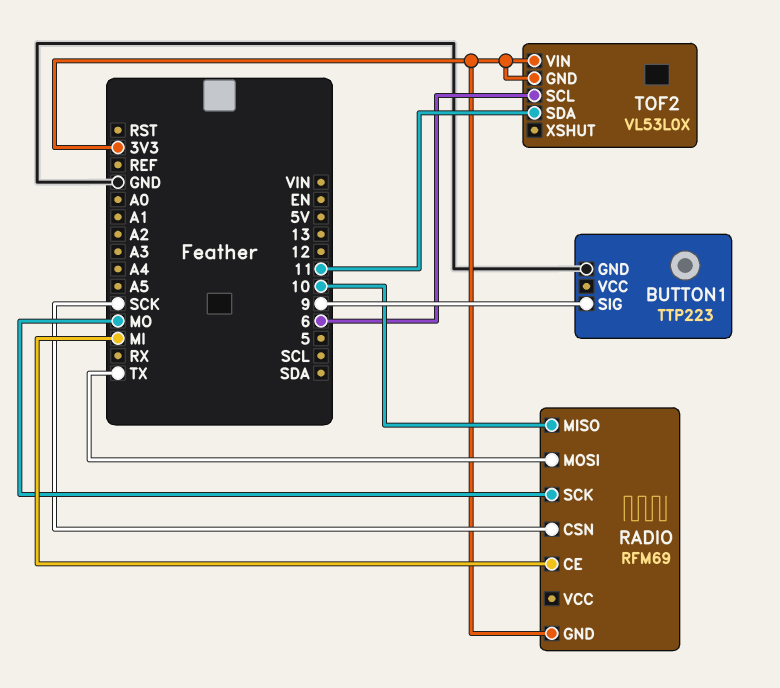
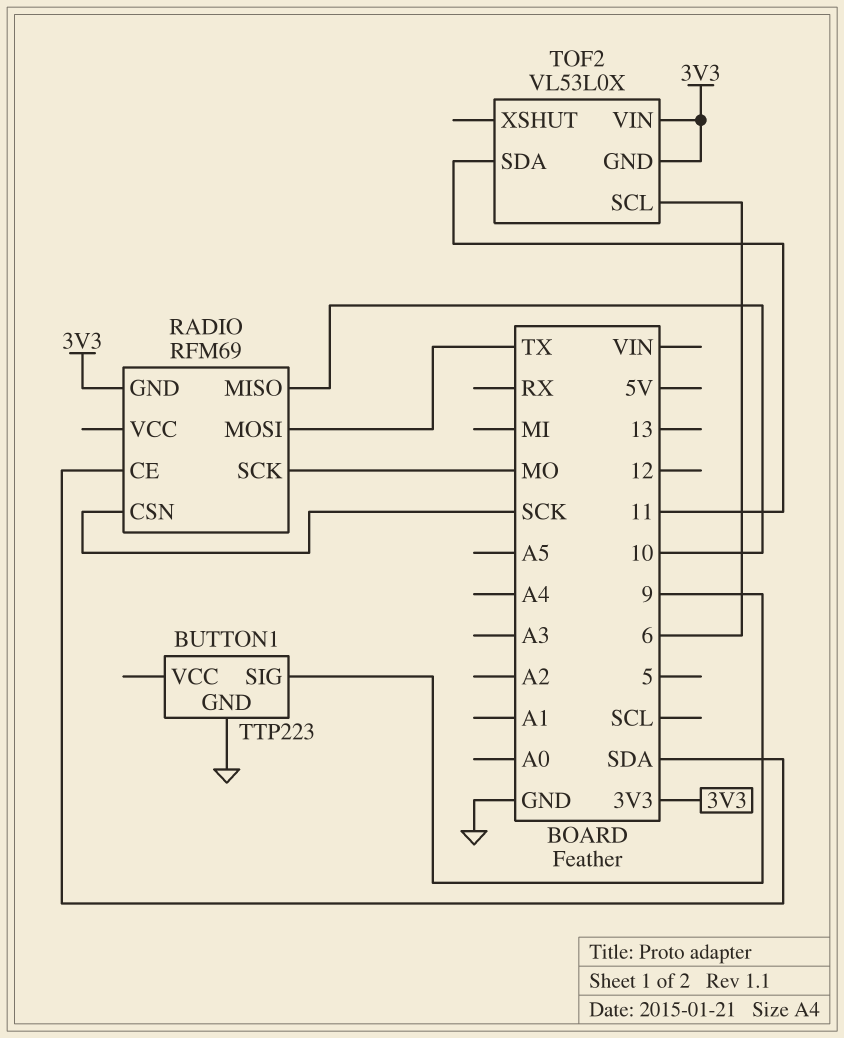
RADIO pin CE: MI -> SDA

